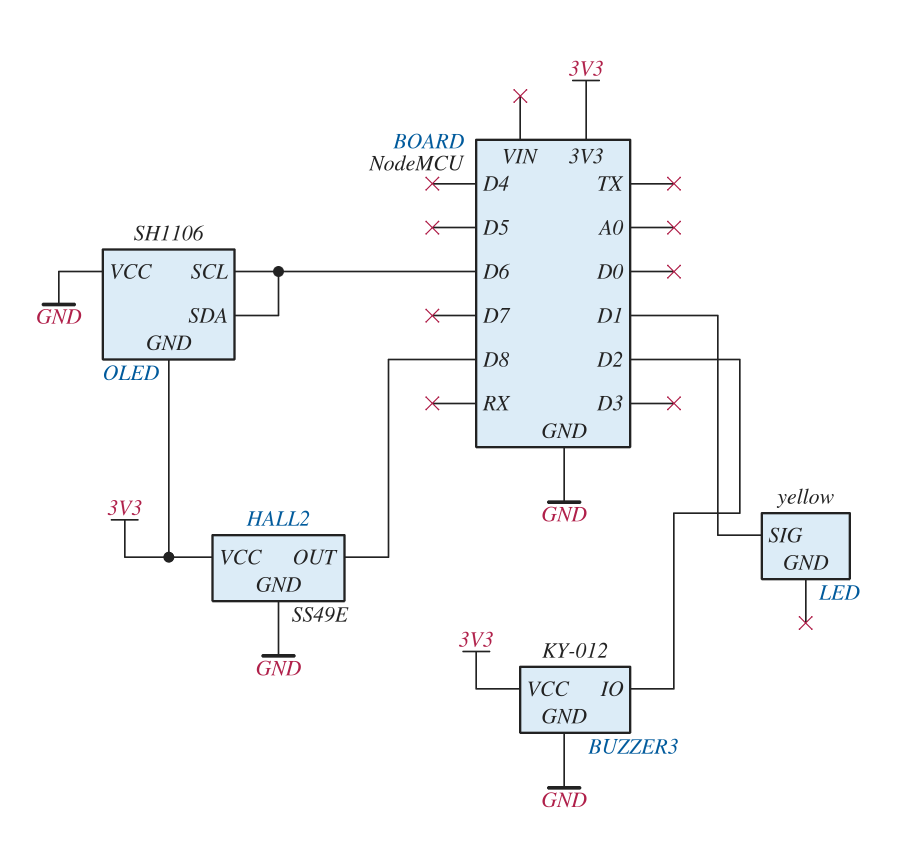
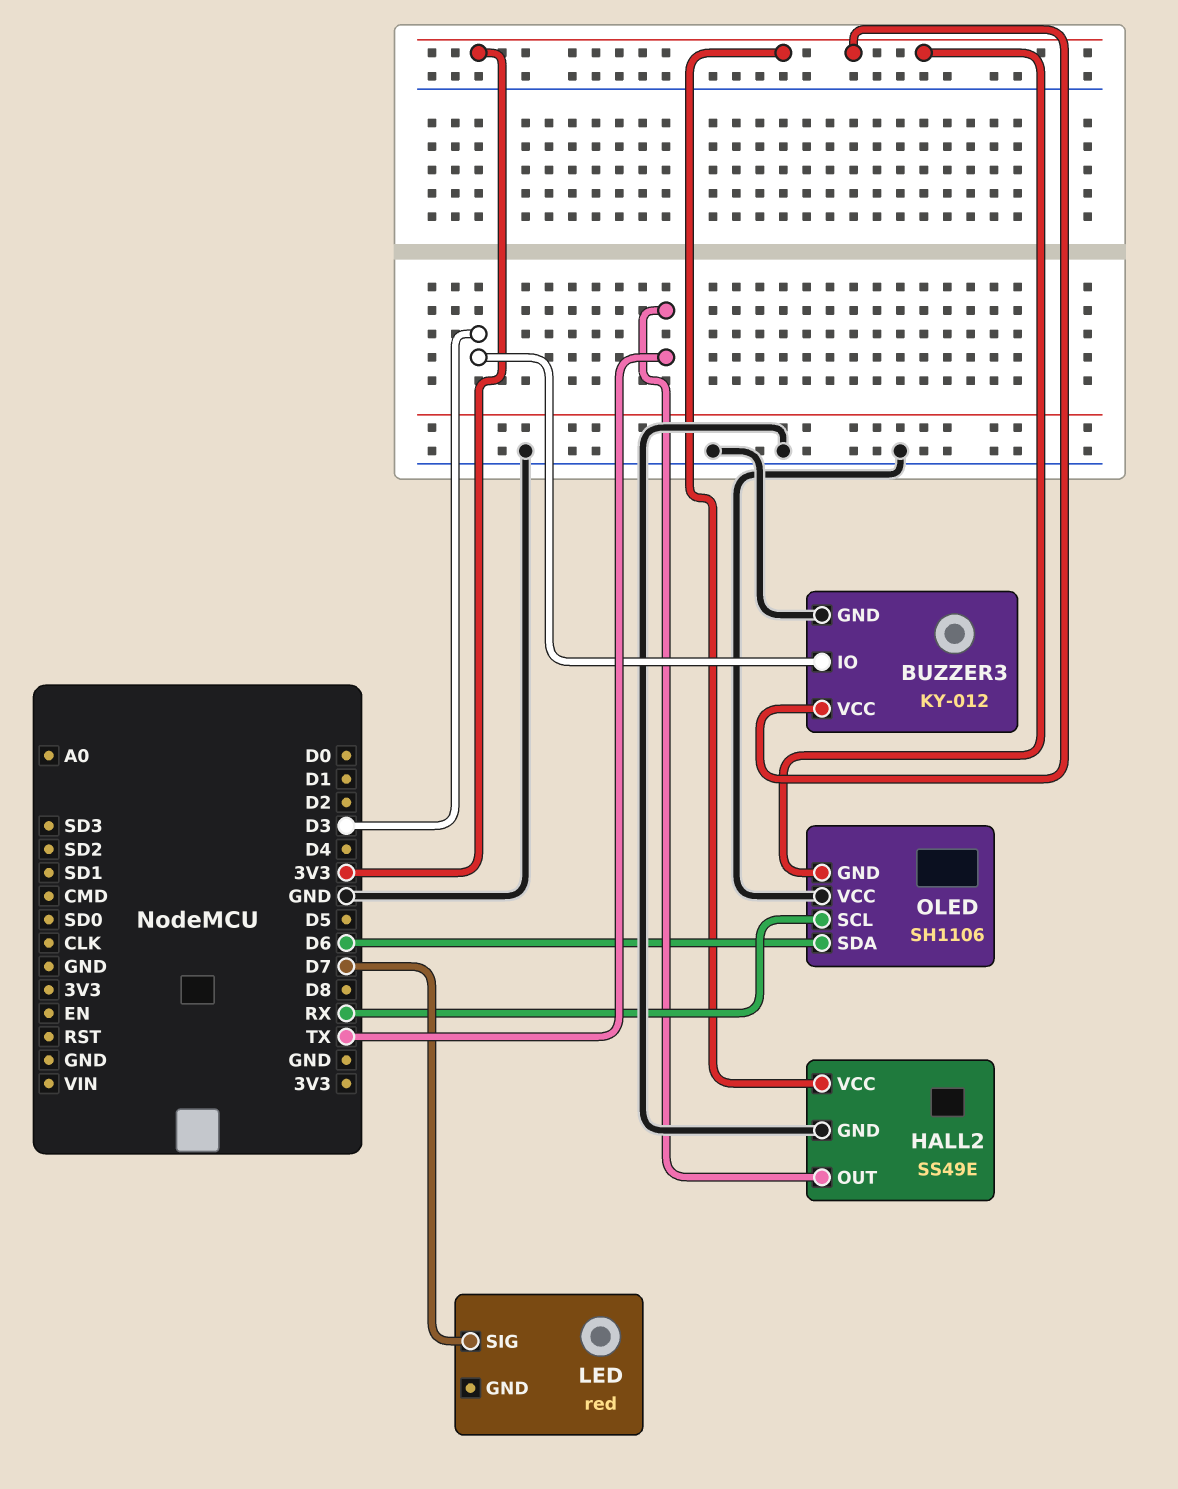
BUZZER3 pin IO: D2 -> D3
HALL2 pin OUT: D8 -> TX
LED: yellow -> red
LED pin SIG: D1 -> D7
OLED pin SCL: D6 -> RX

